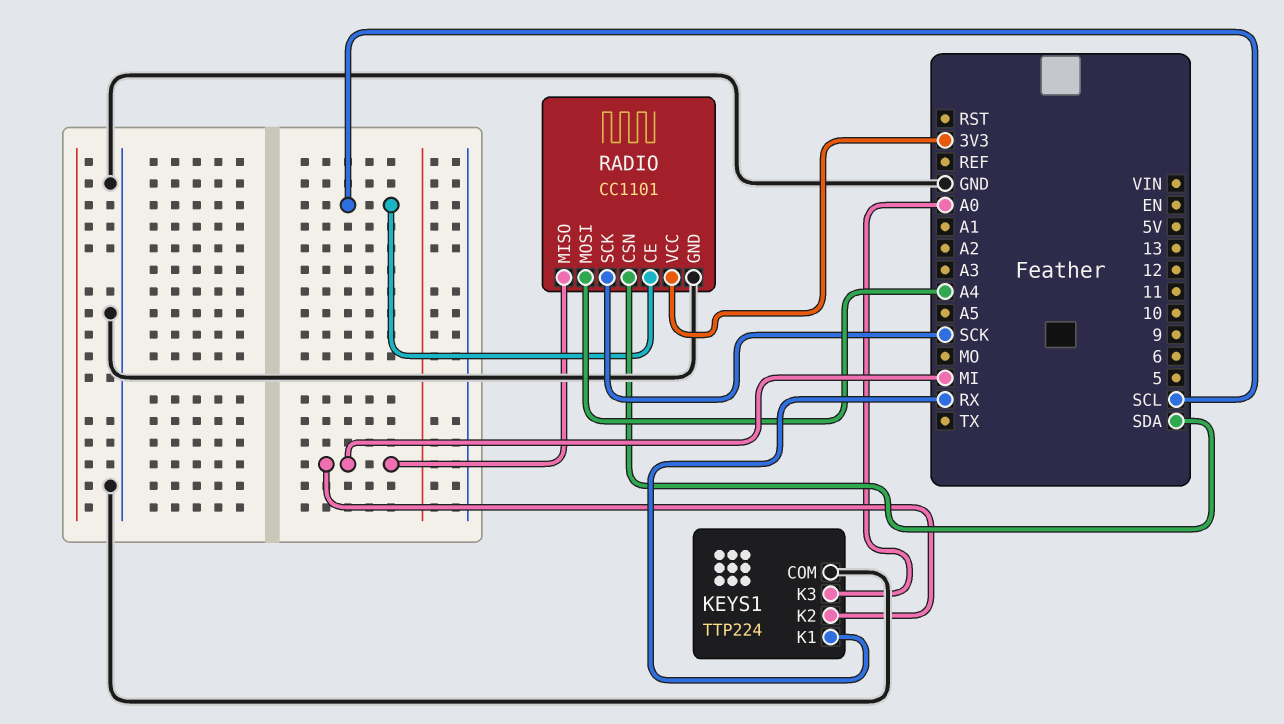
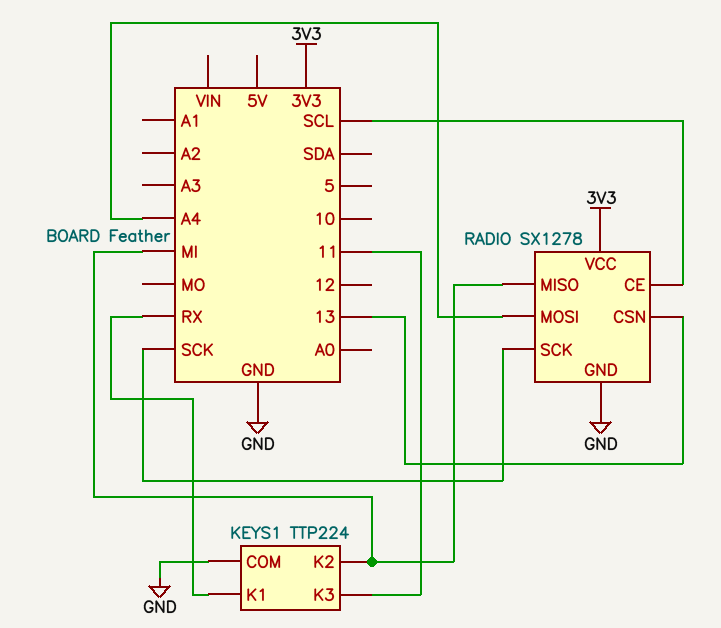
KEYS1 pin K3: A0 -> 11
RADIO: CC1101 -> SX1278
RADIO pin CSN: SDA -> 13

